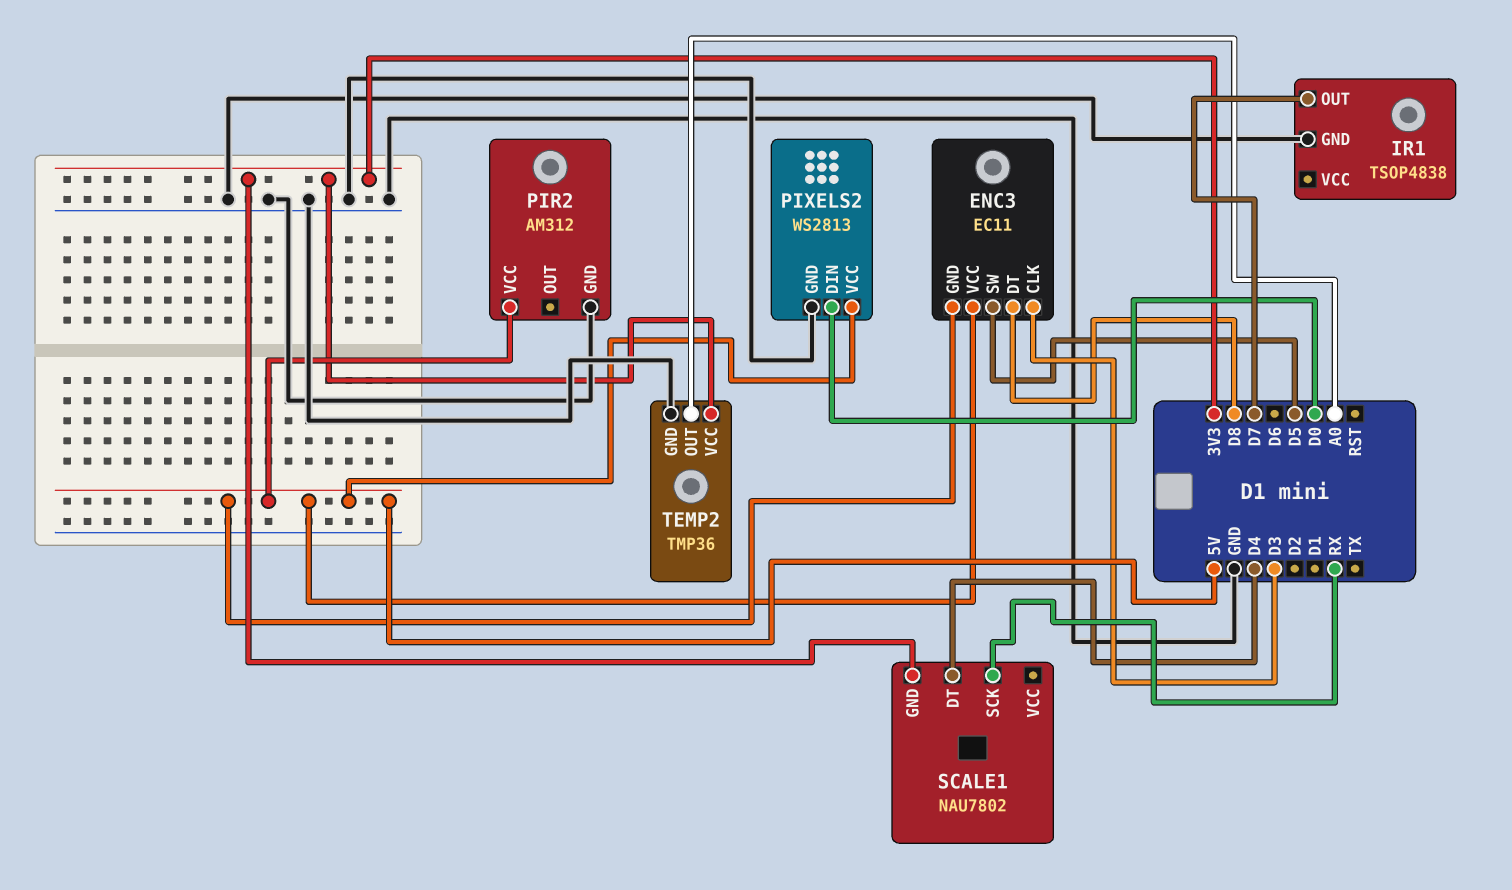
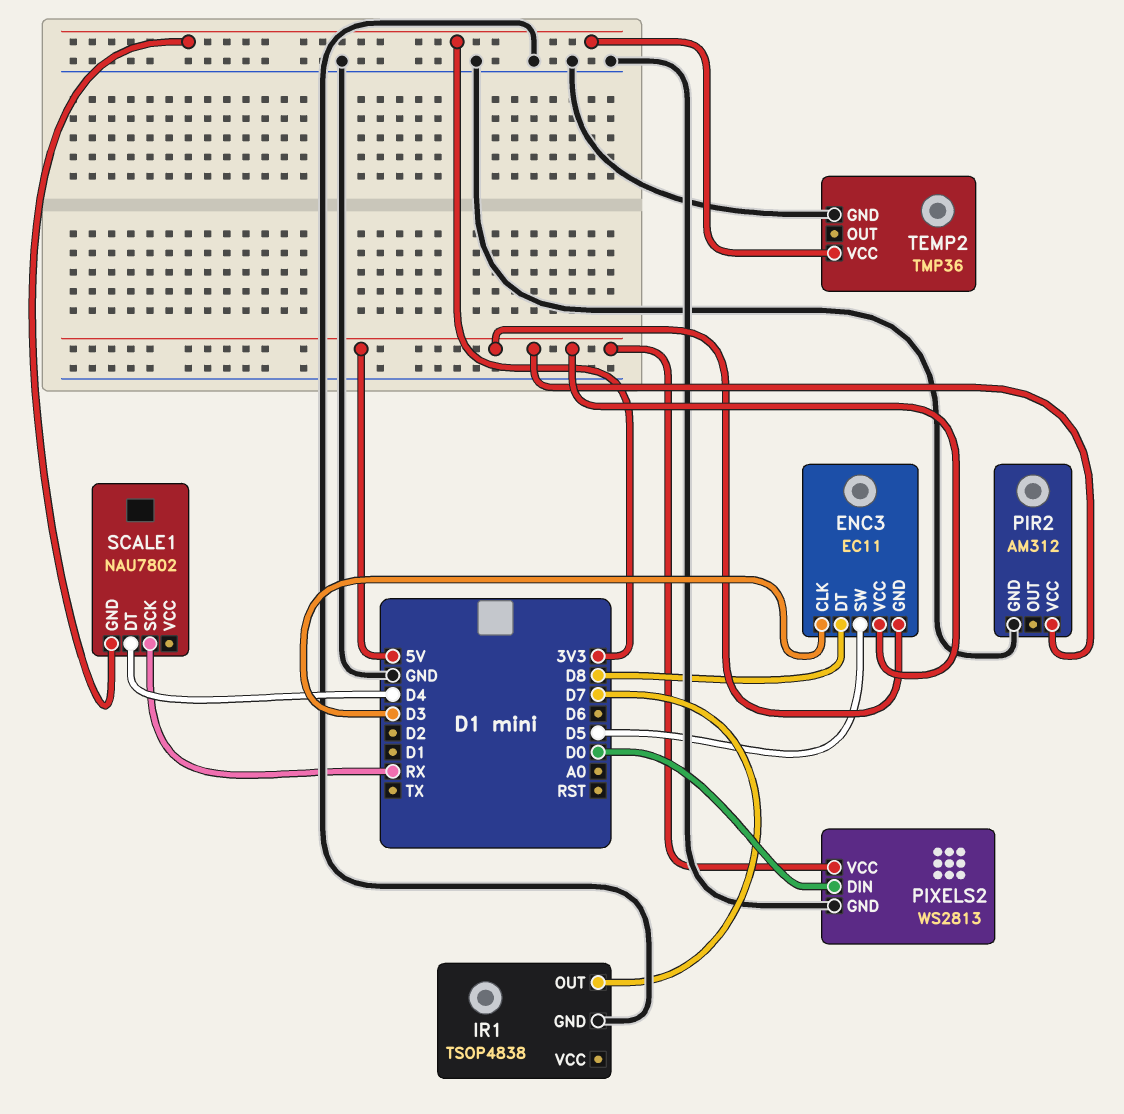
TEMP2 pin OUT: A0 -> none

